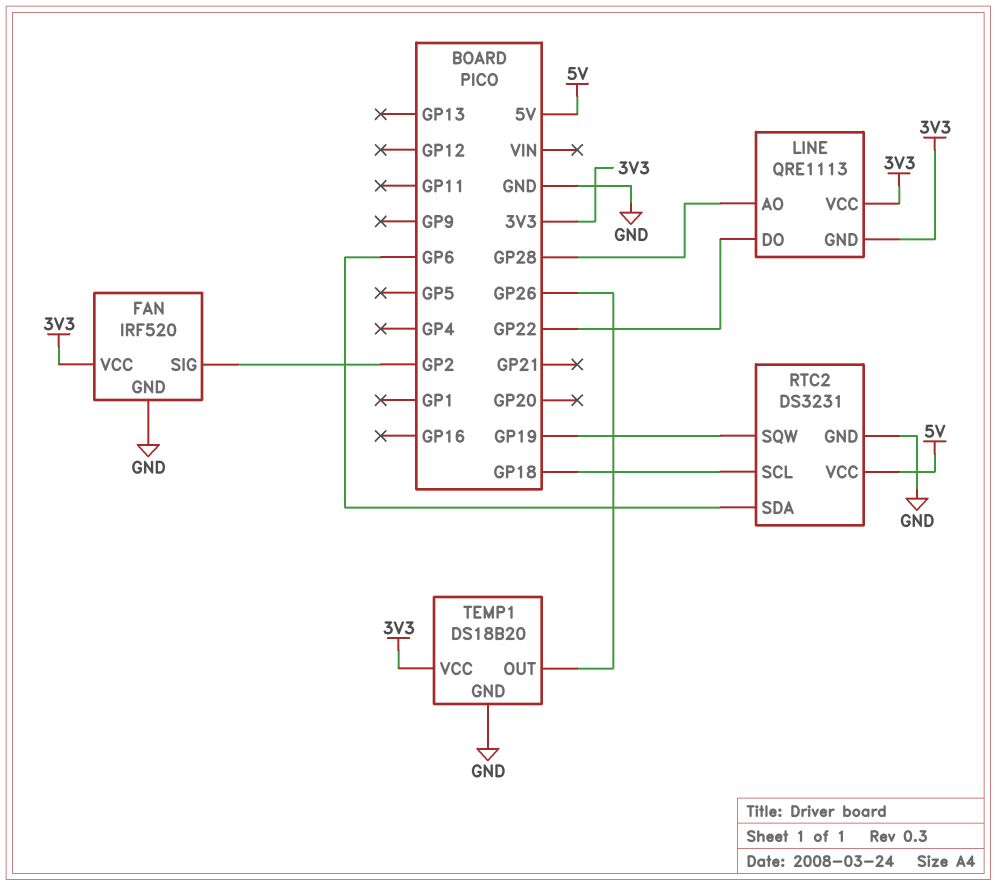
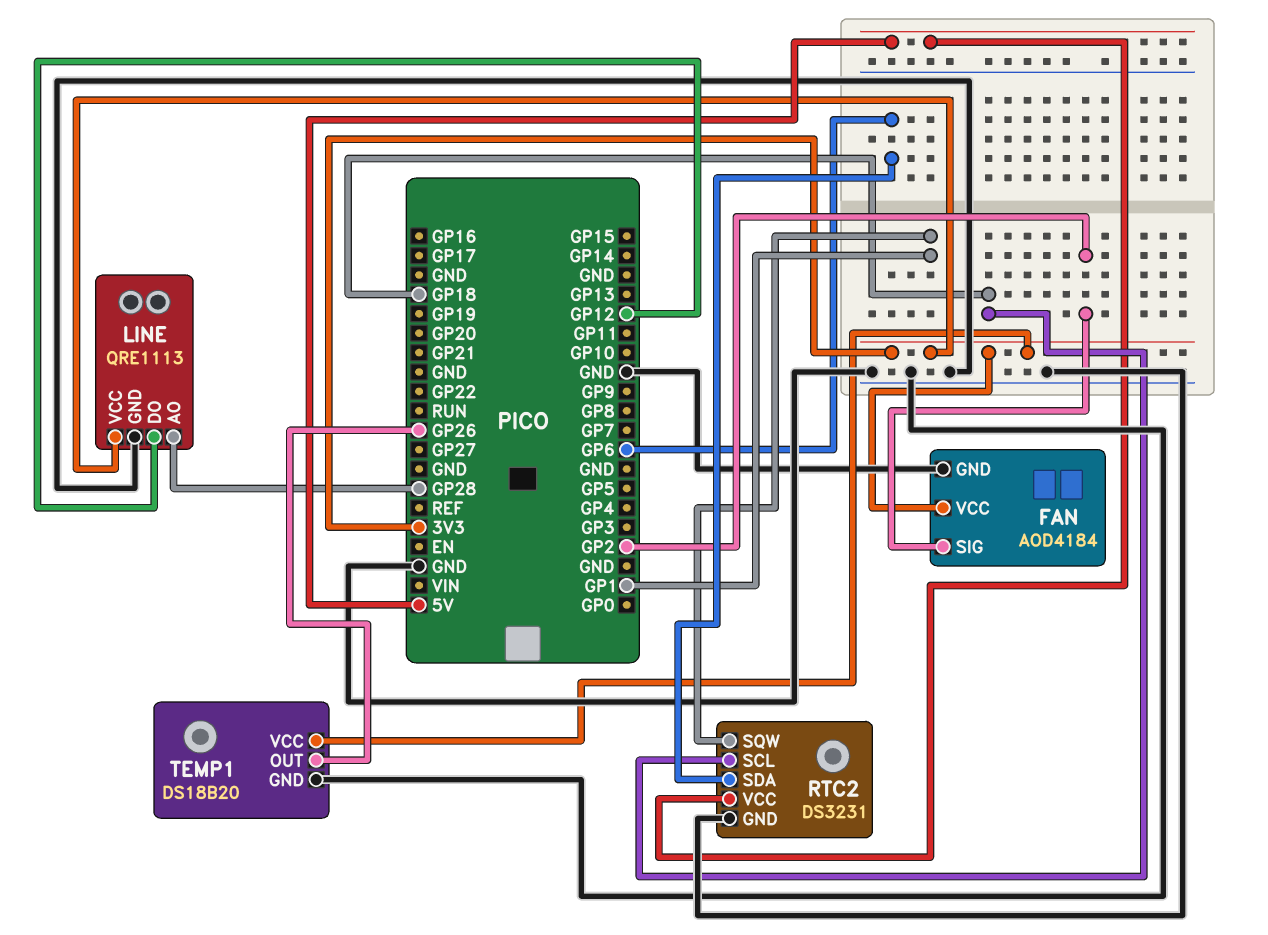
FAN: IRF520 -> AOD4184
LINE pin DO: GP22 -> GP12
LINE pin GND: 3V3 -> GND
RTC2 pin SQW: GP19 -> GP1

